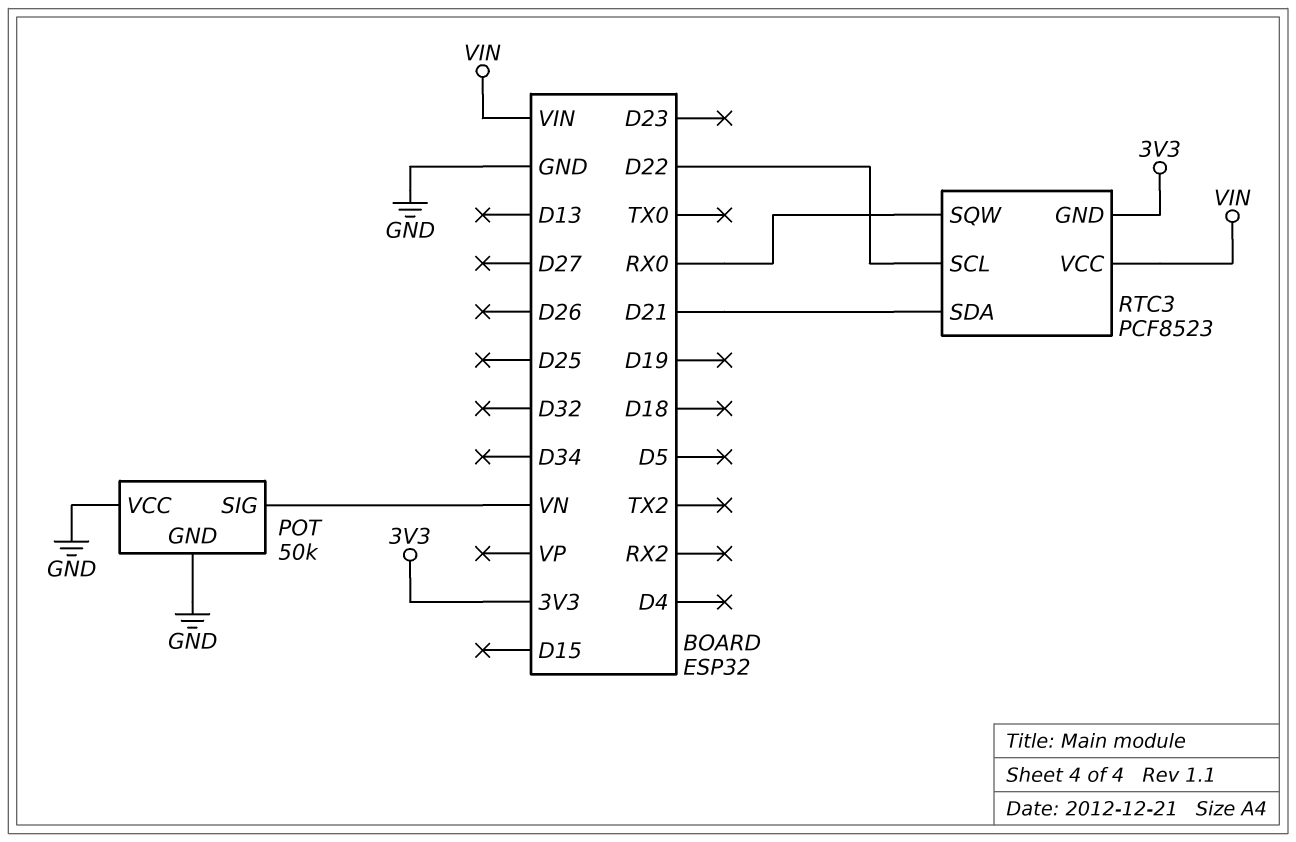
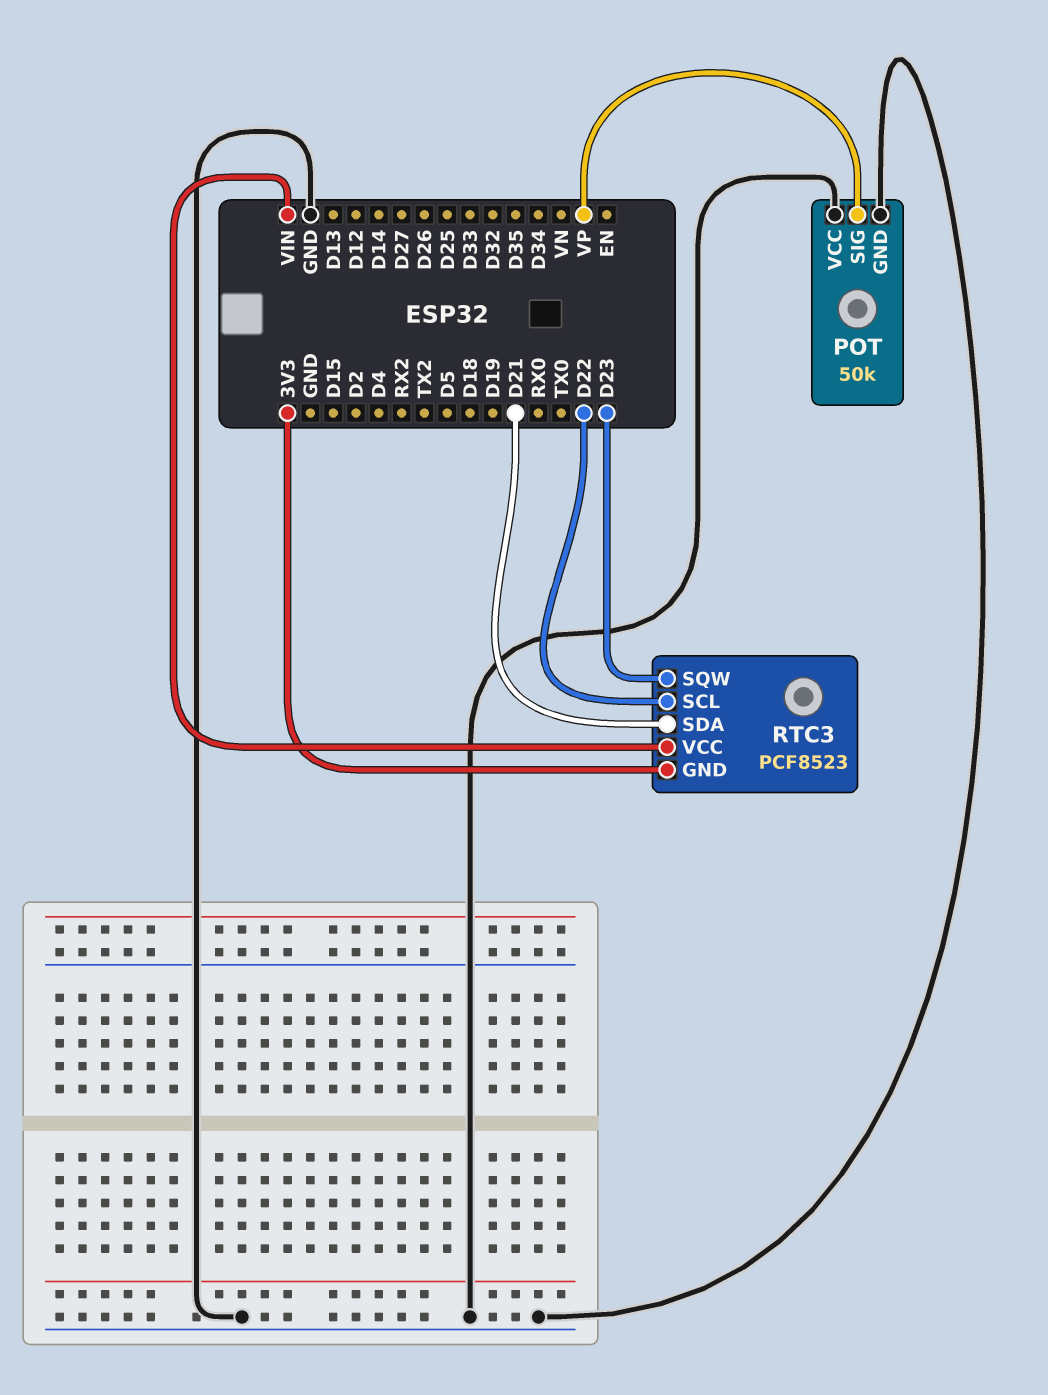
POT pin SIG: VN -> VP
RTC3 pin SQW: RX0 -> D23

